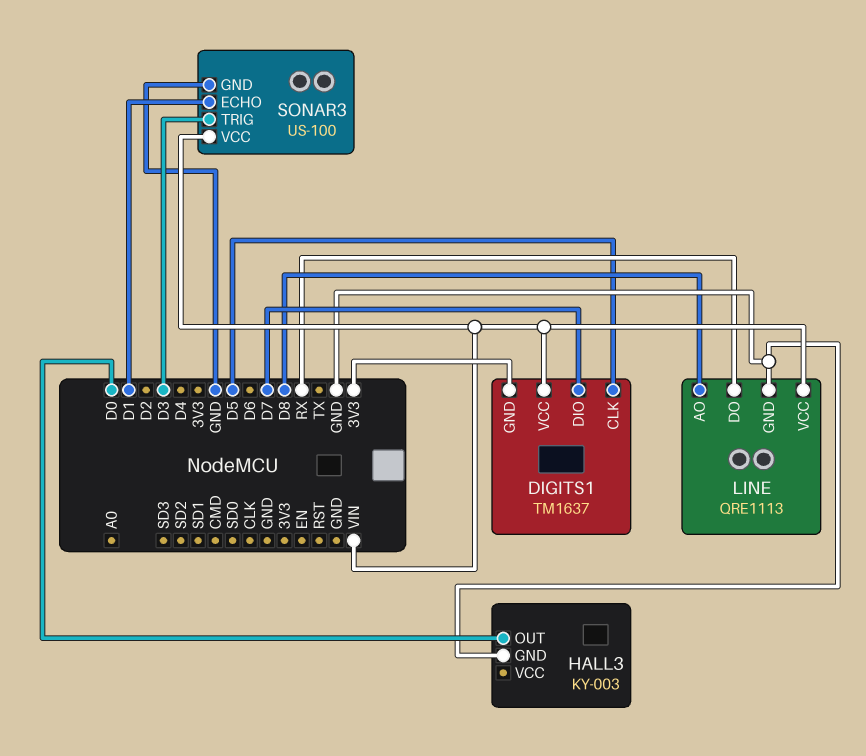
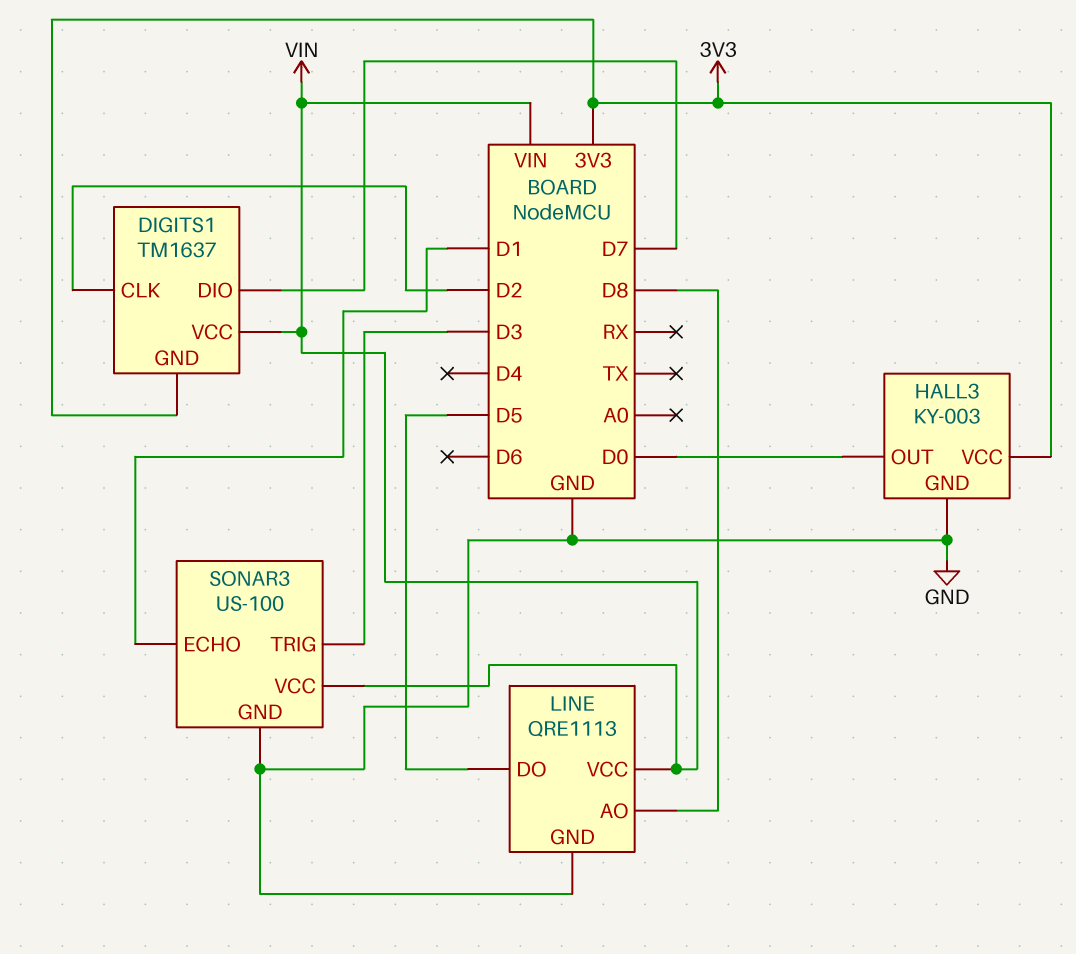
DIGITS1 pin CLK: D5 -> D2
HALL3 pin VCC: none -> 3V3
LINE pin DO: RX -> D5

